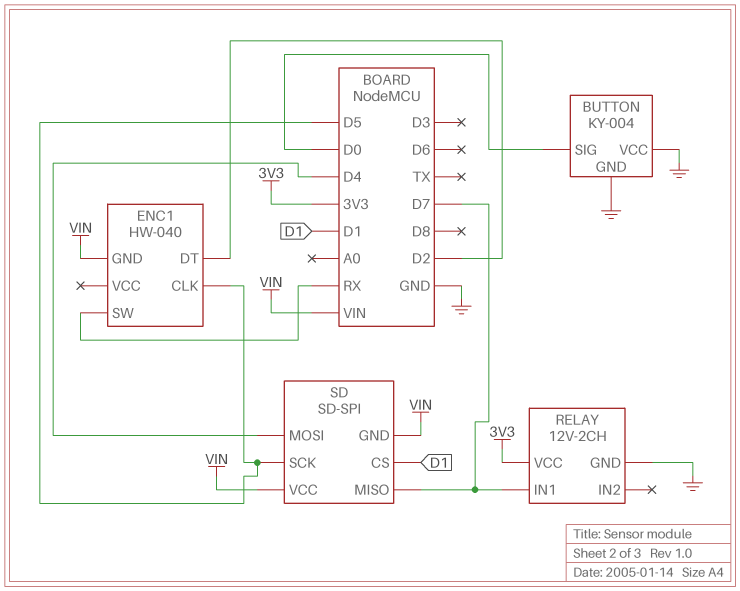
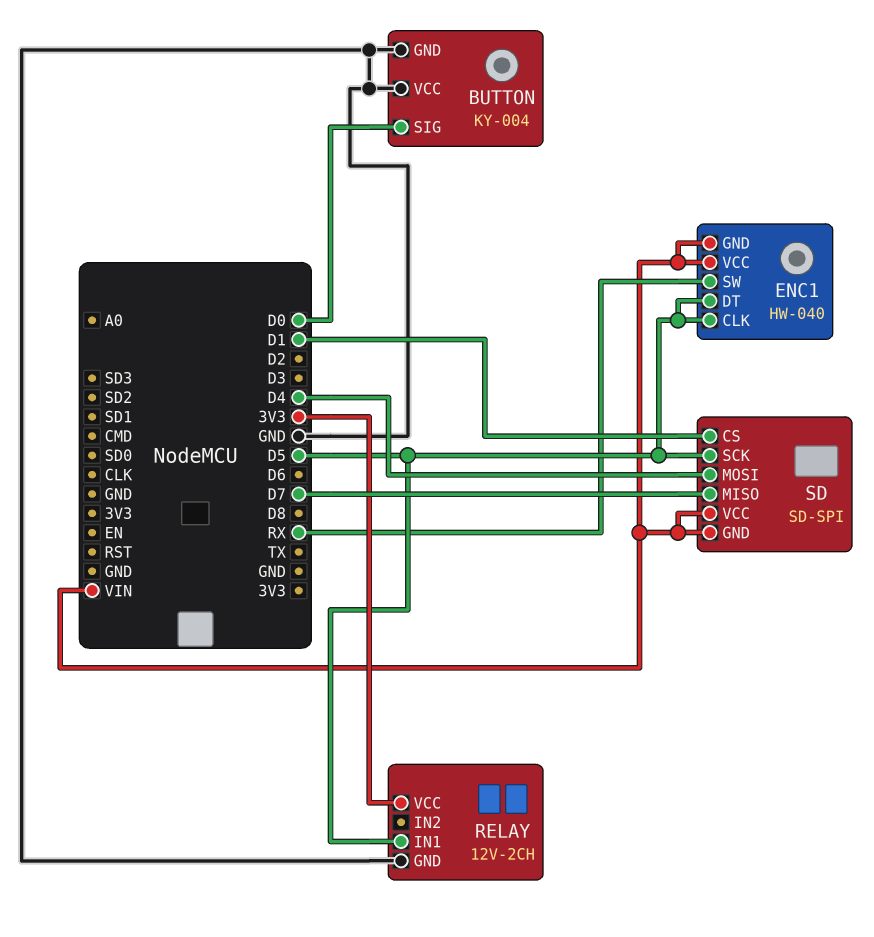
ENC1 pin DT: D2 -> D5
ENC1 pin VCC: none -> VIN
RELAY pin IN1: D7 -> D5

